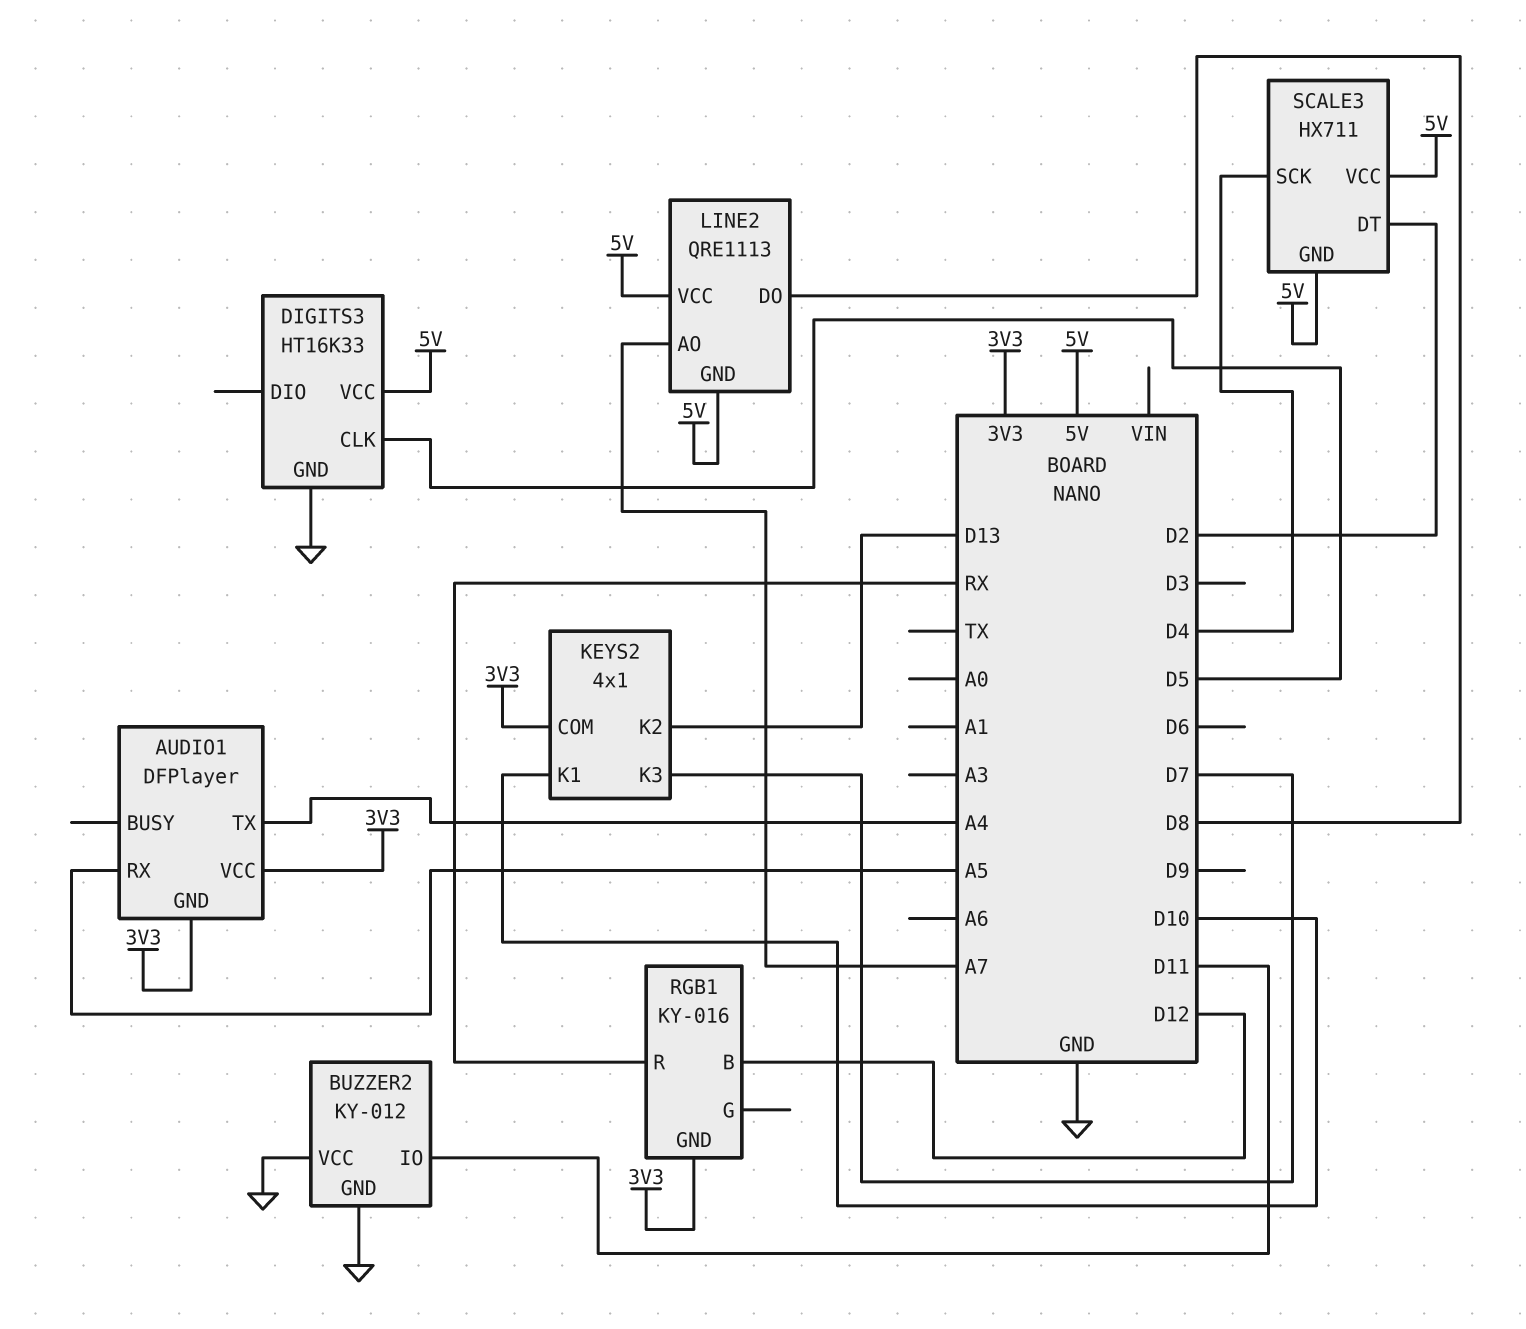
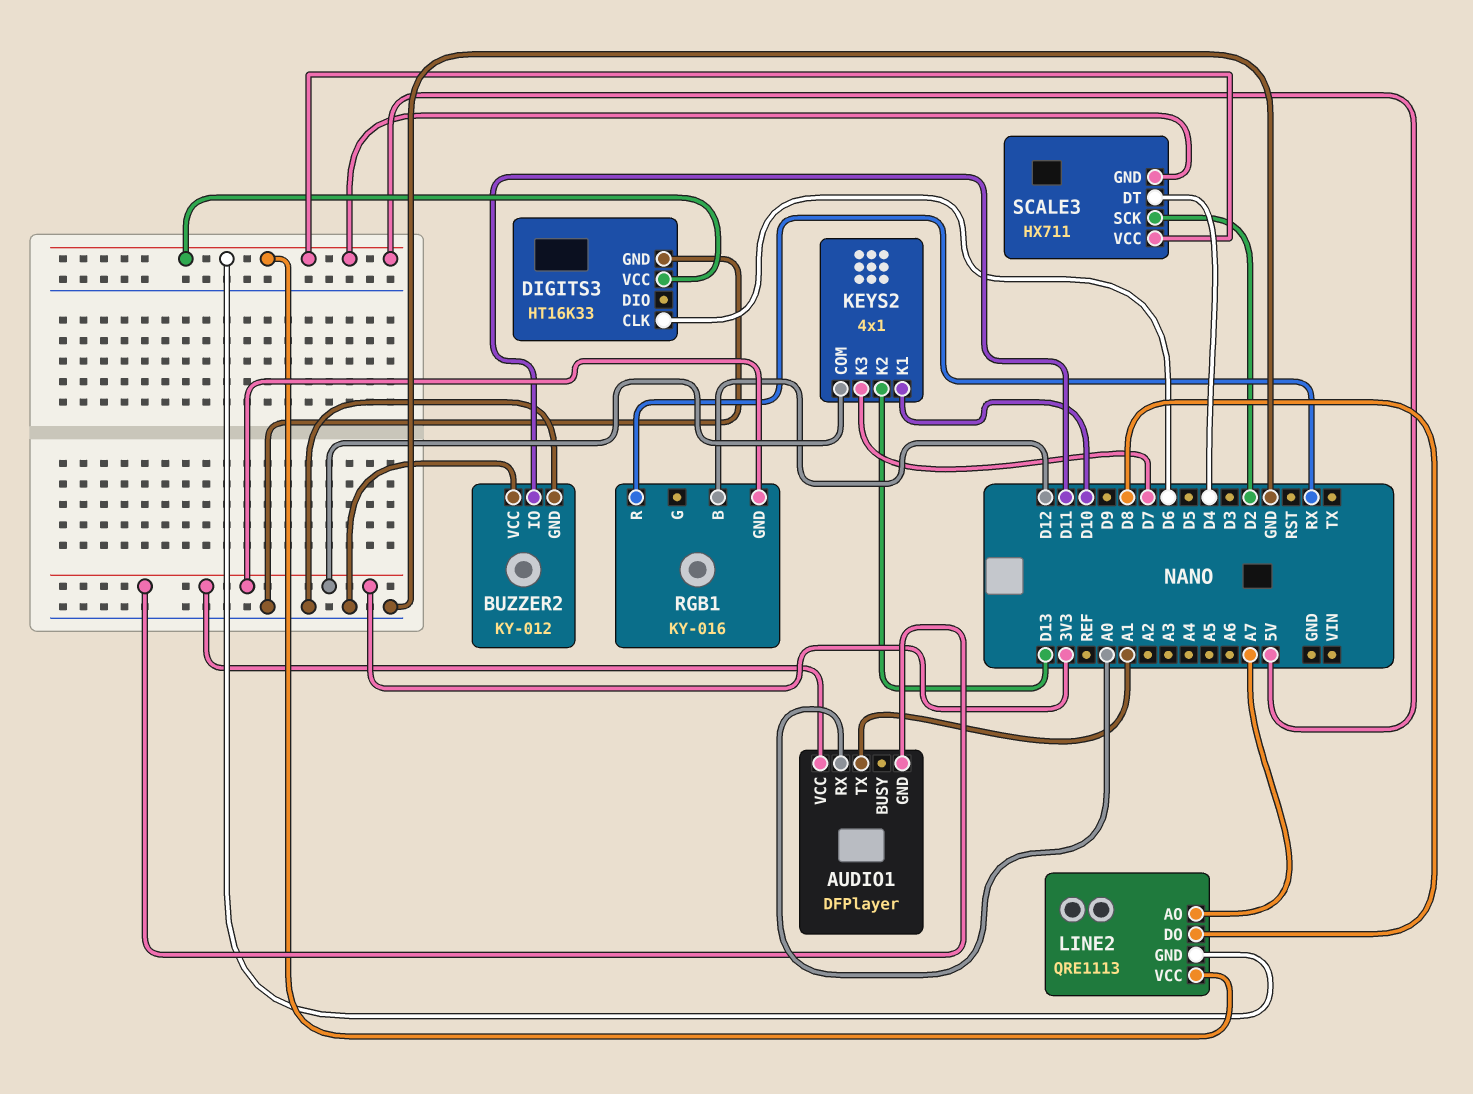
AUDIO1 pin RX: A5 -> A0
AUDIO1 pin TX: A4 -> A1
DIGITS3 pin CLK: D5 -> D6
SCALE3 pin DT: D2 -> D4
SCALE3 pin SCK: D4 -> D2

